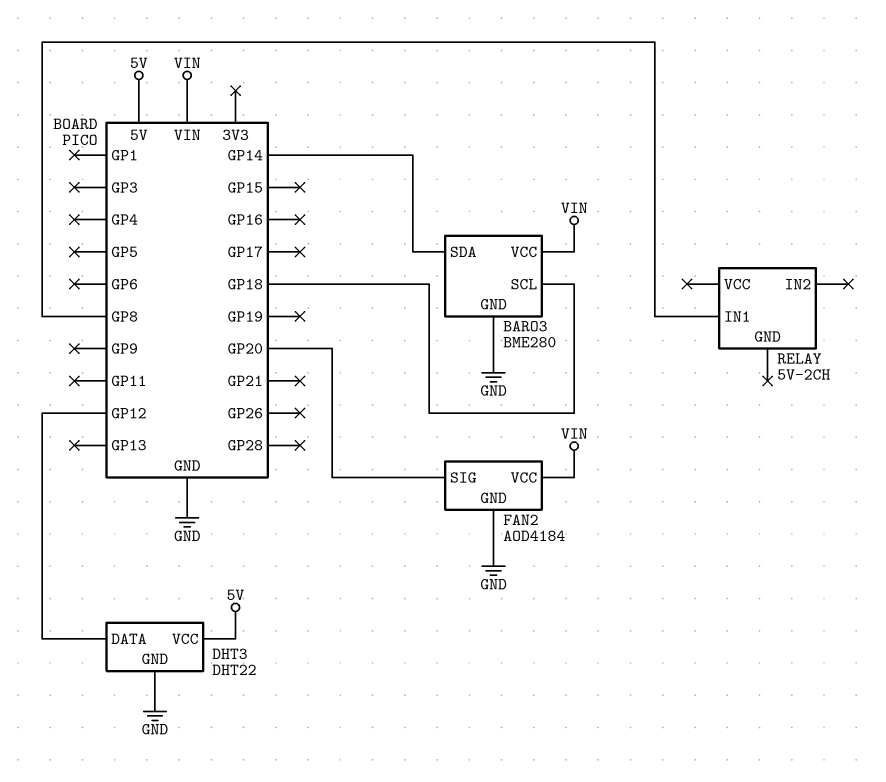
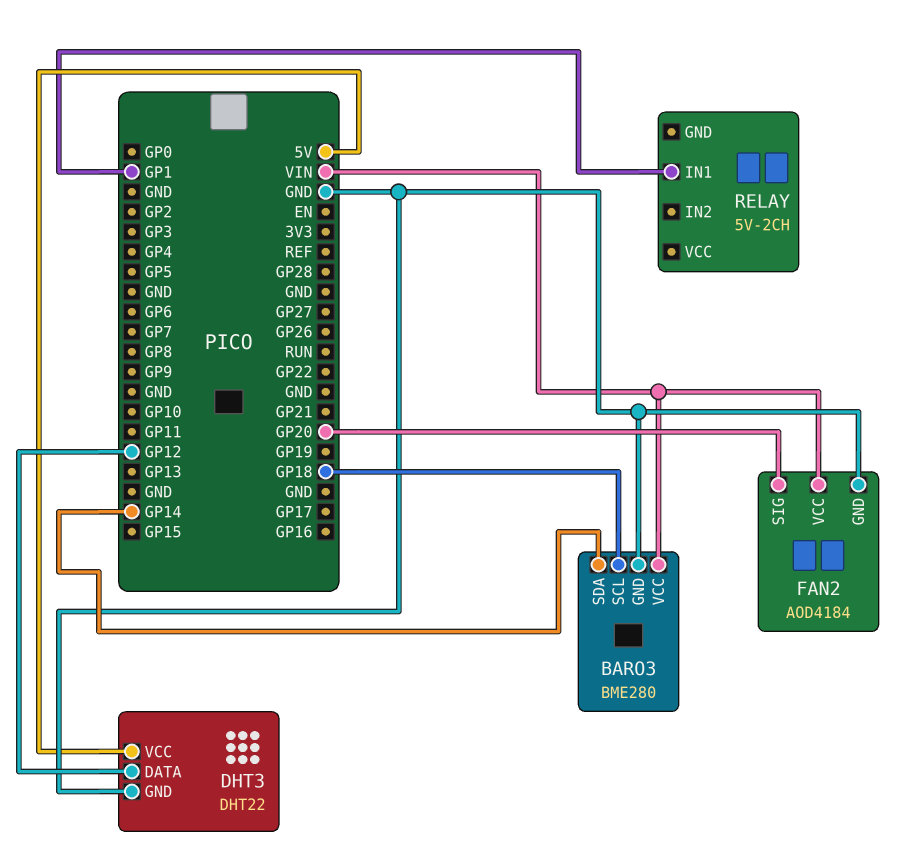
RELAY pin IN1: GP8 -> GP1

